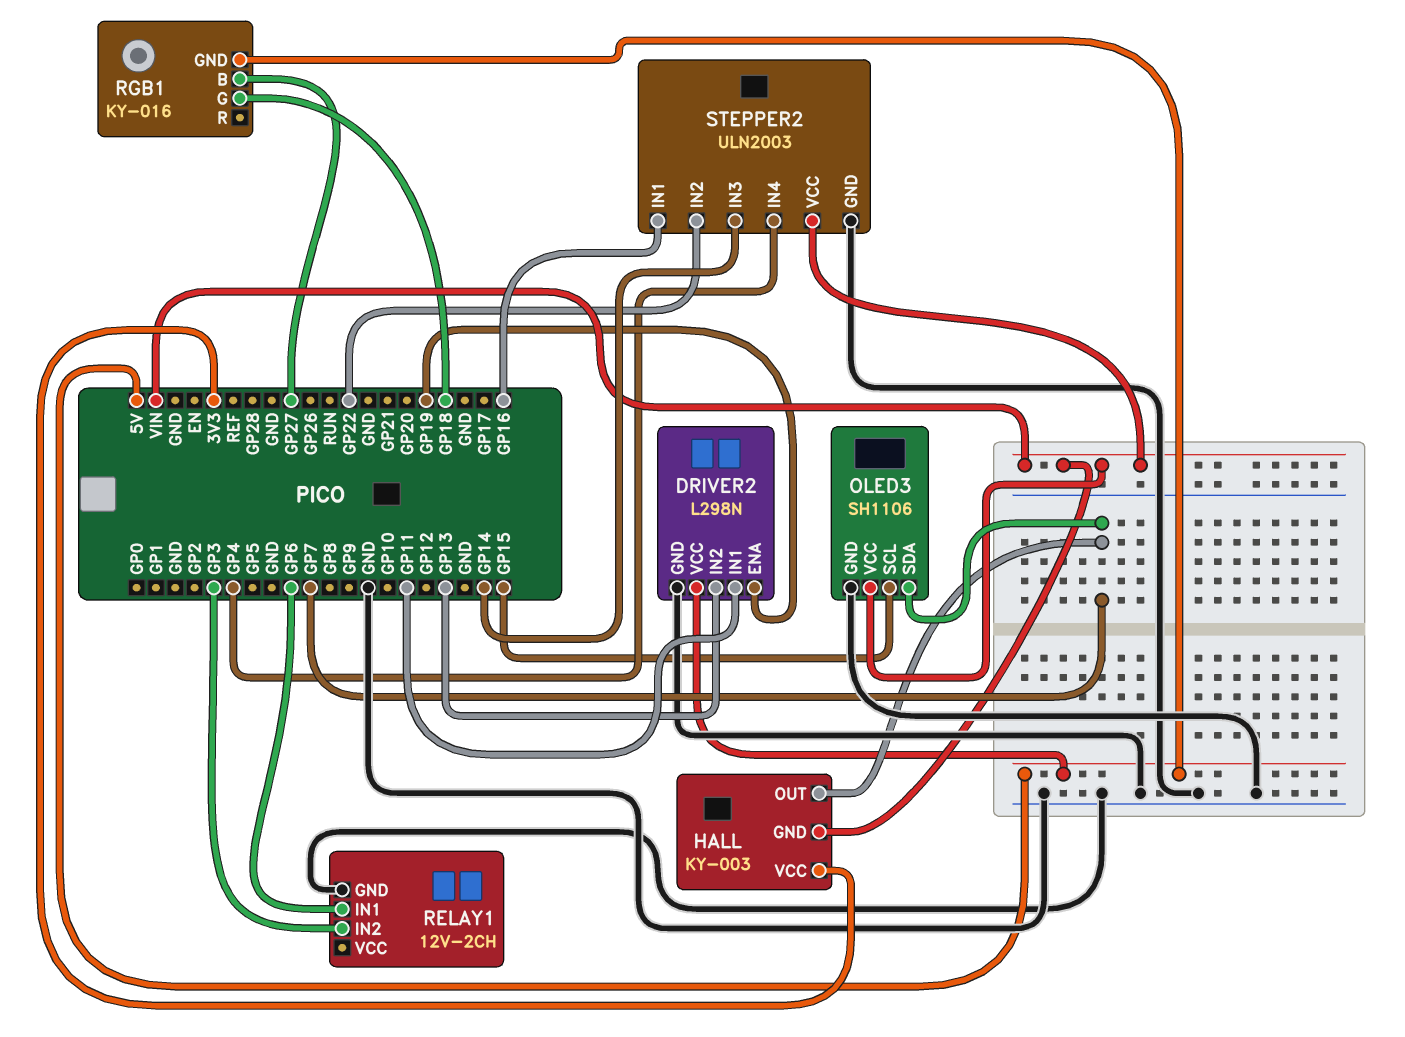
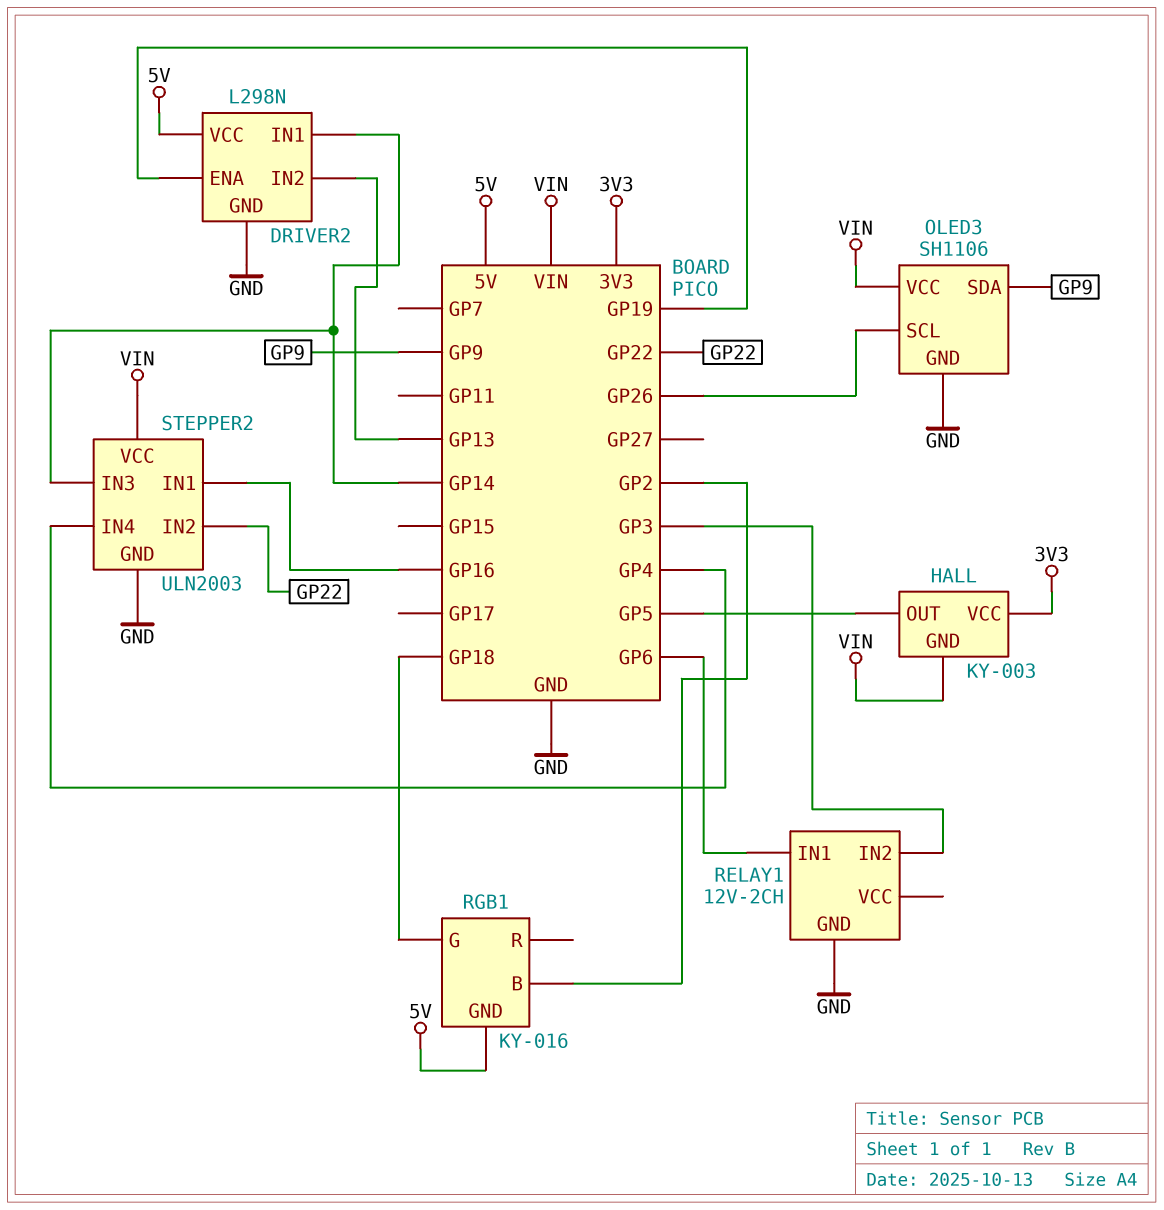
DRIVER2 pin IN1: GP11 -> GP14
HALL pin OUT: GP7 -> GP5
OLED3 pin SCL: GP15 -> GP26
OLED3 pin SDA: GP7 -> GP9
RGB1 pin B: GP27 -> GP2

